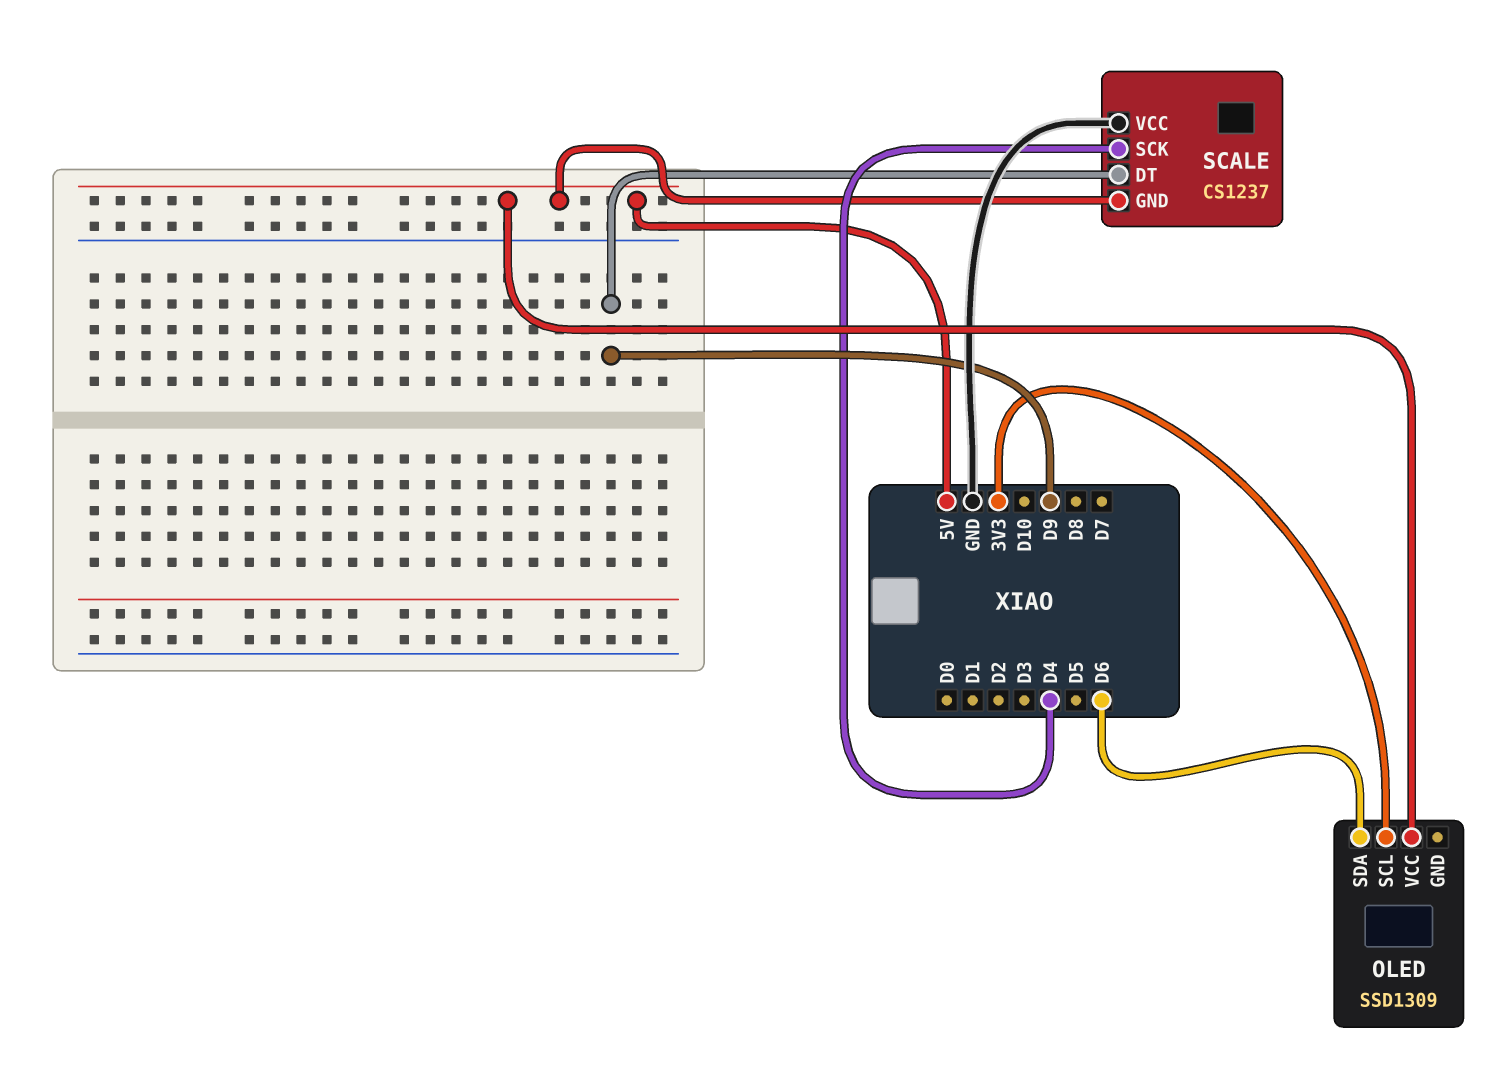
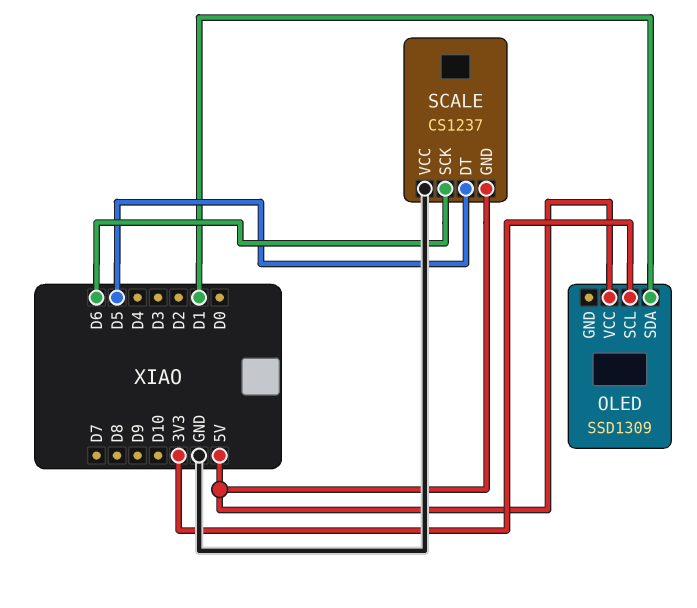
OLED pin SDA: D6 -> D1
SCALE pin DT: D9 -> D5
SCALE pin SCK: D4 -> D6

